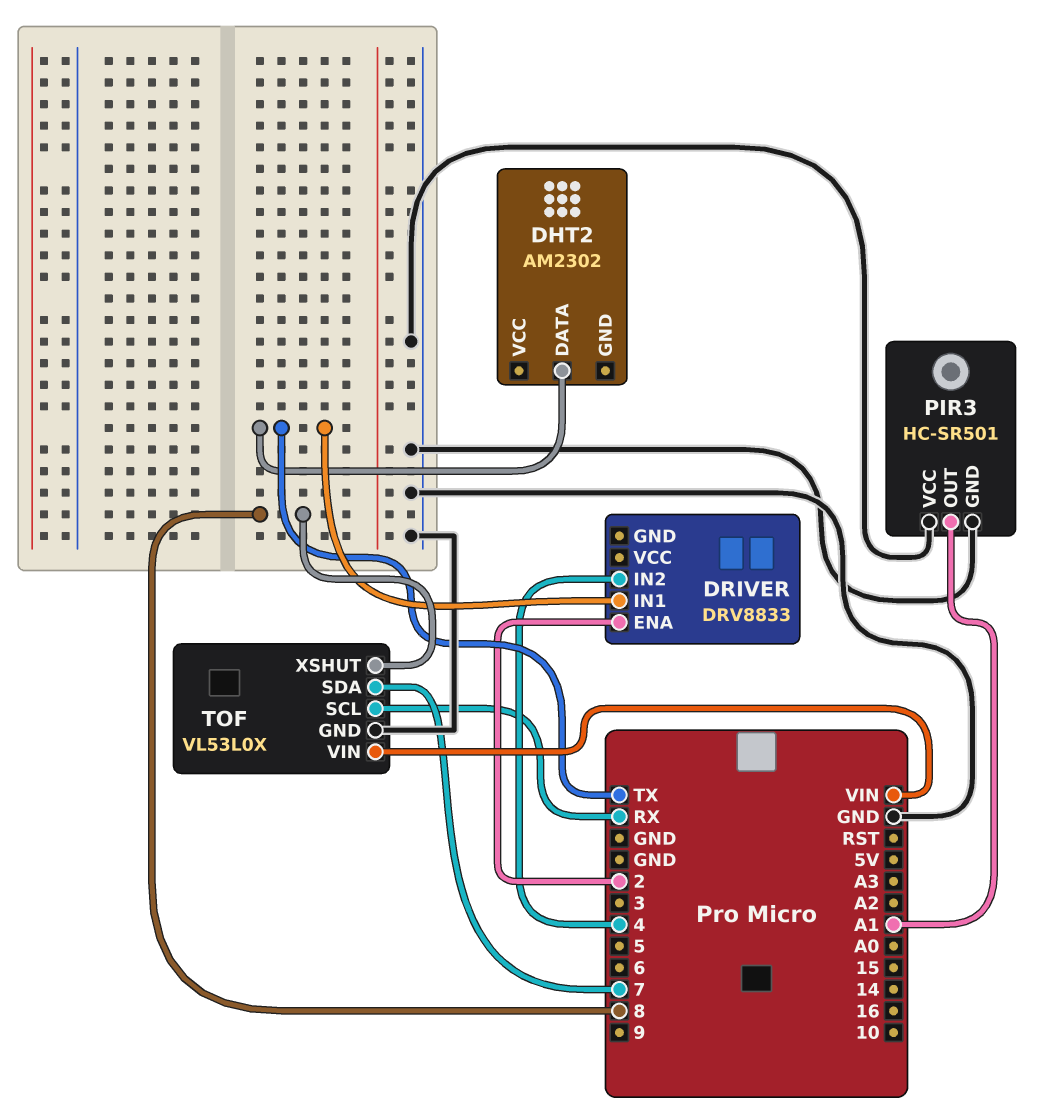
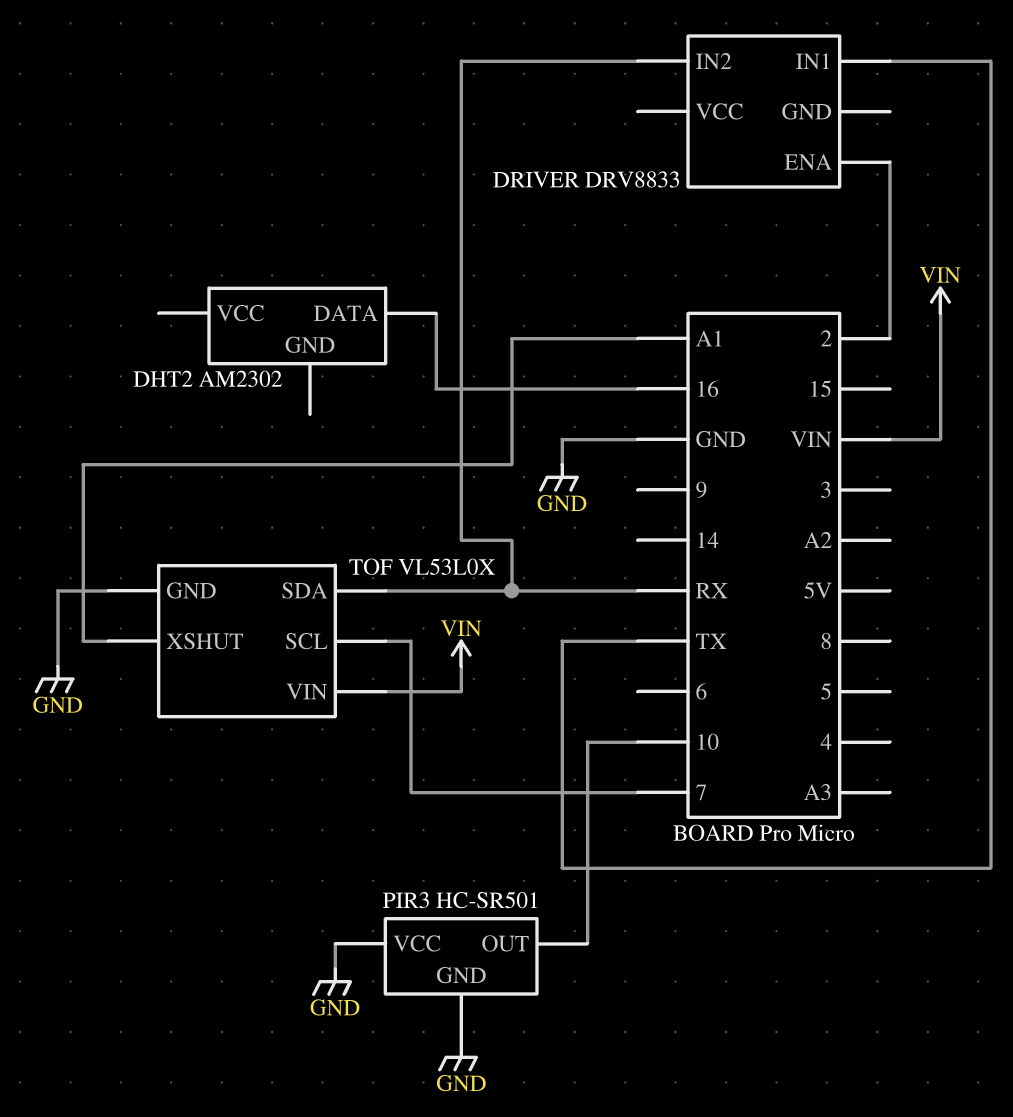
DHT2 pin DATA: TX -> 16
DRIVER pin IN2: 4 -> RX
PIR3 pin OUT: A1 -> 10
TOF pin SCL: RX -> 7
TOF pin SDA: 7 -> RX
TOF pin XSHUT: 8 -> A1

